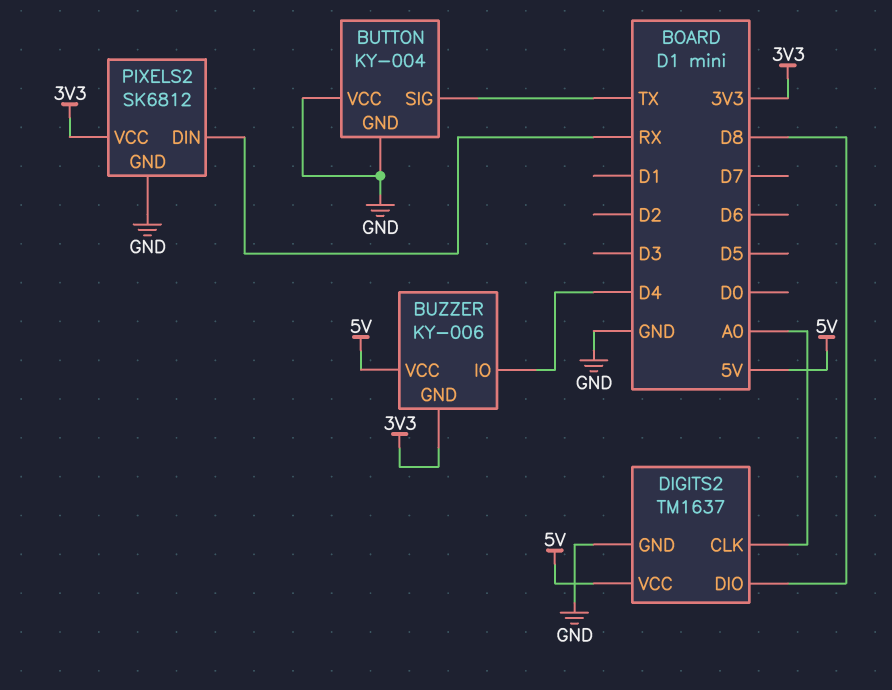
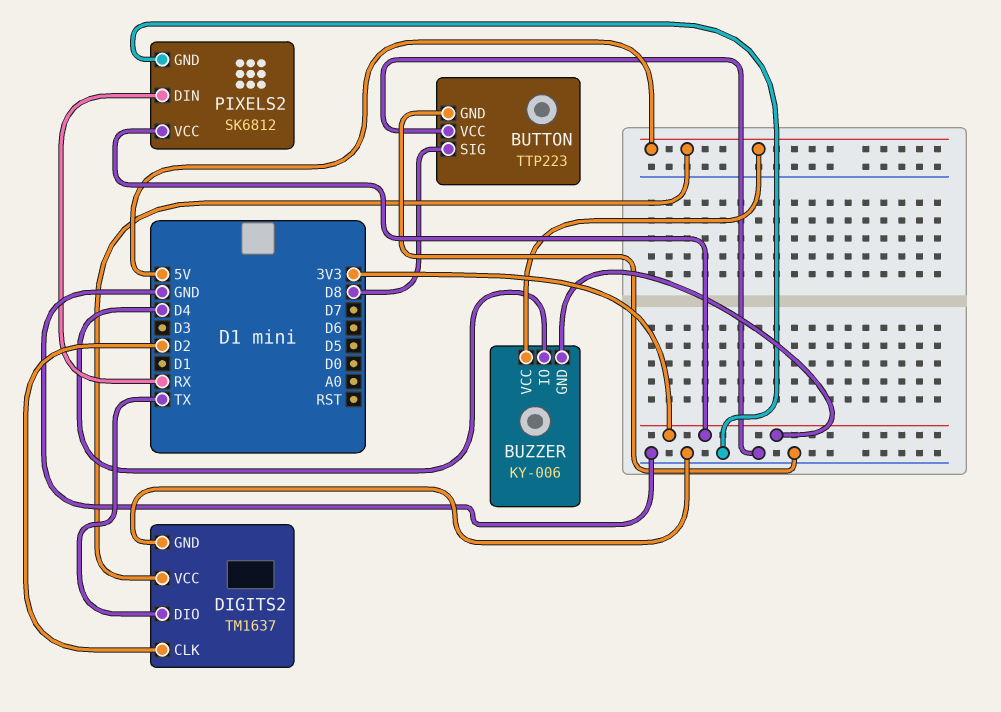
BUTTON: KY-004 -> TTP223
BUTTON pin SIG: TX -> D8
DIGITS2 pin CLK: A0 -> D2
DIGITS2 pin DIO: D8 -> TX

